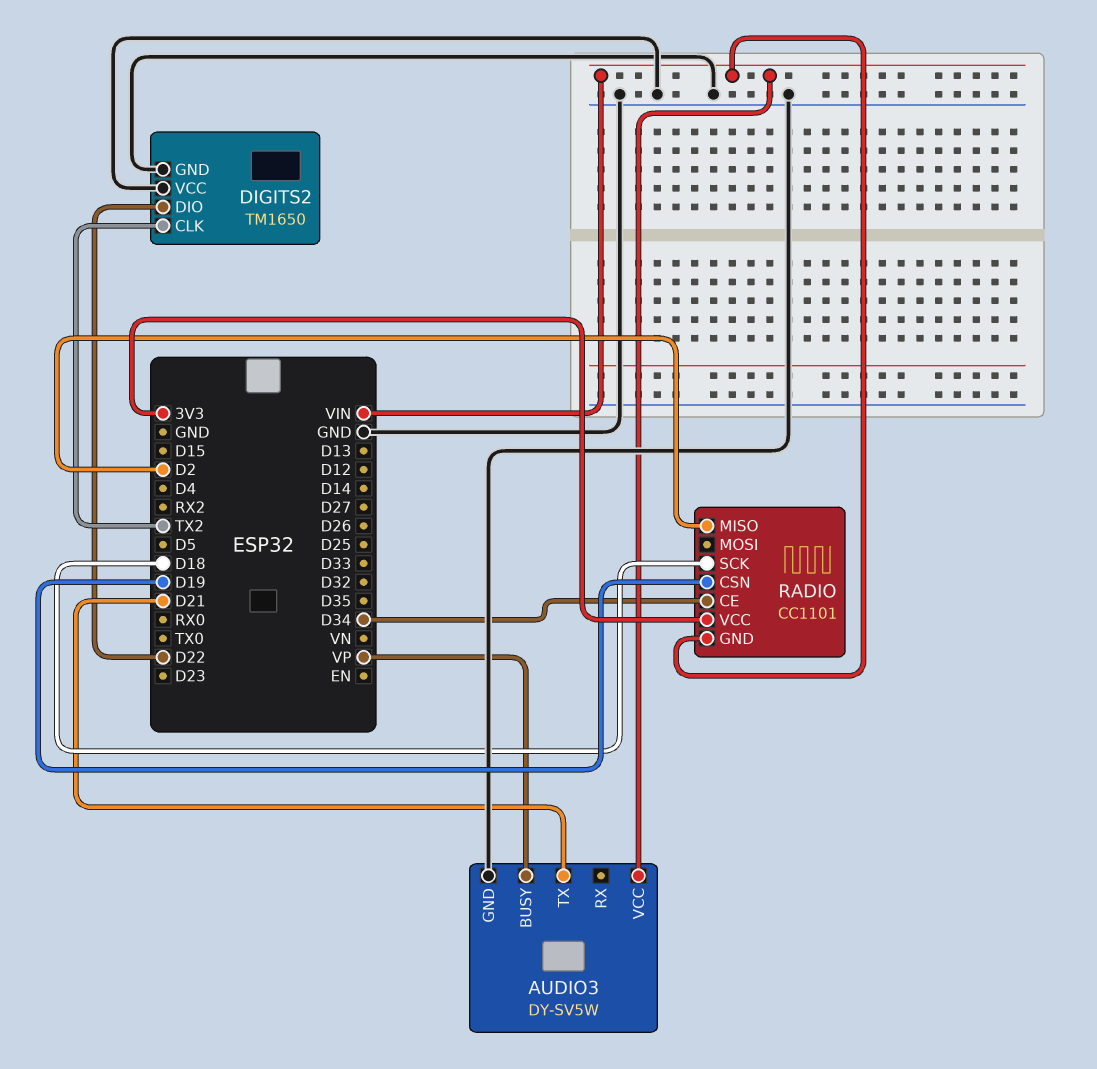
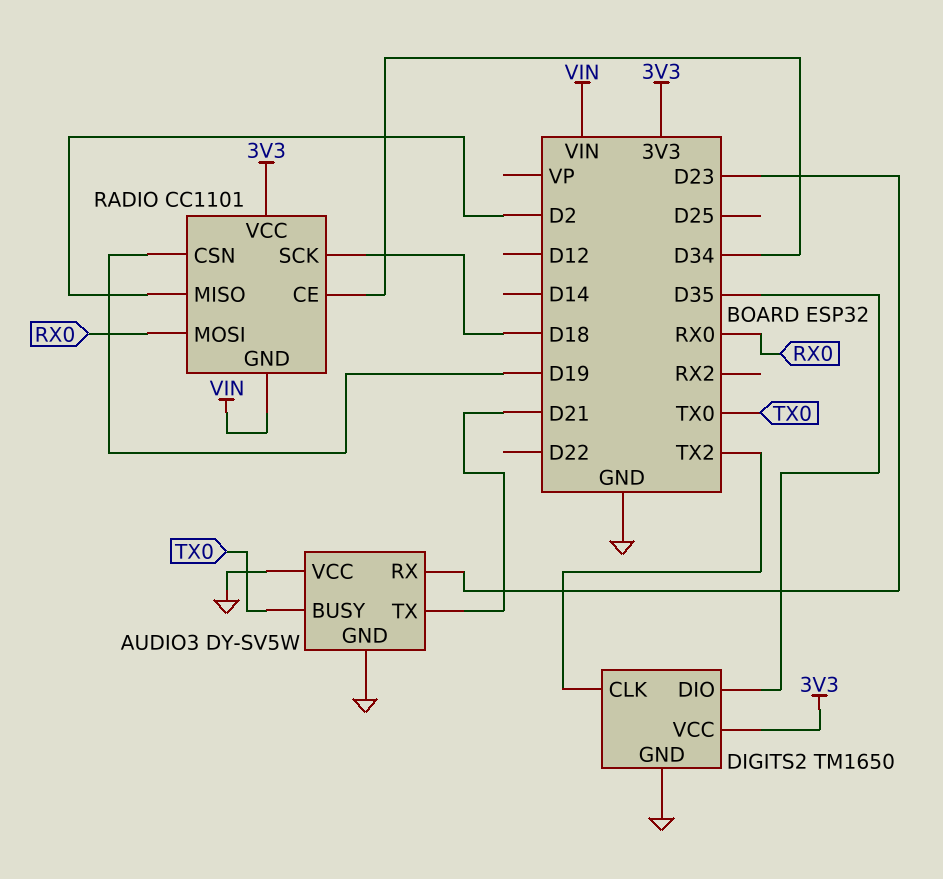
AUDIO3 pin BUSY: VP -> TX0
AUDIO3 pin RX: none -> D23
AUDIO3 pin VCC: VIN -> GND
DIGITS2 pin DIO: D22 -> D35
DIGITS2 pin VCC: GND -> 3V3
RADIO pin MOSI: none -> RX0

